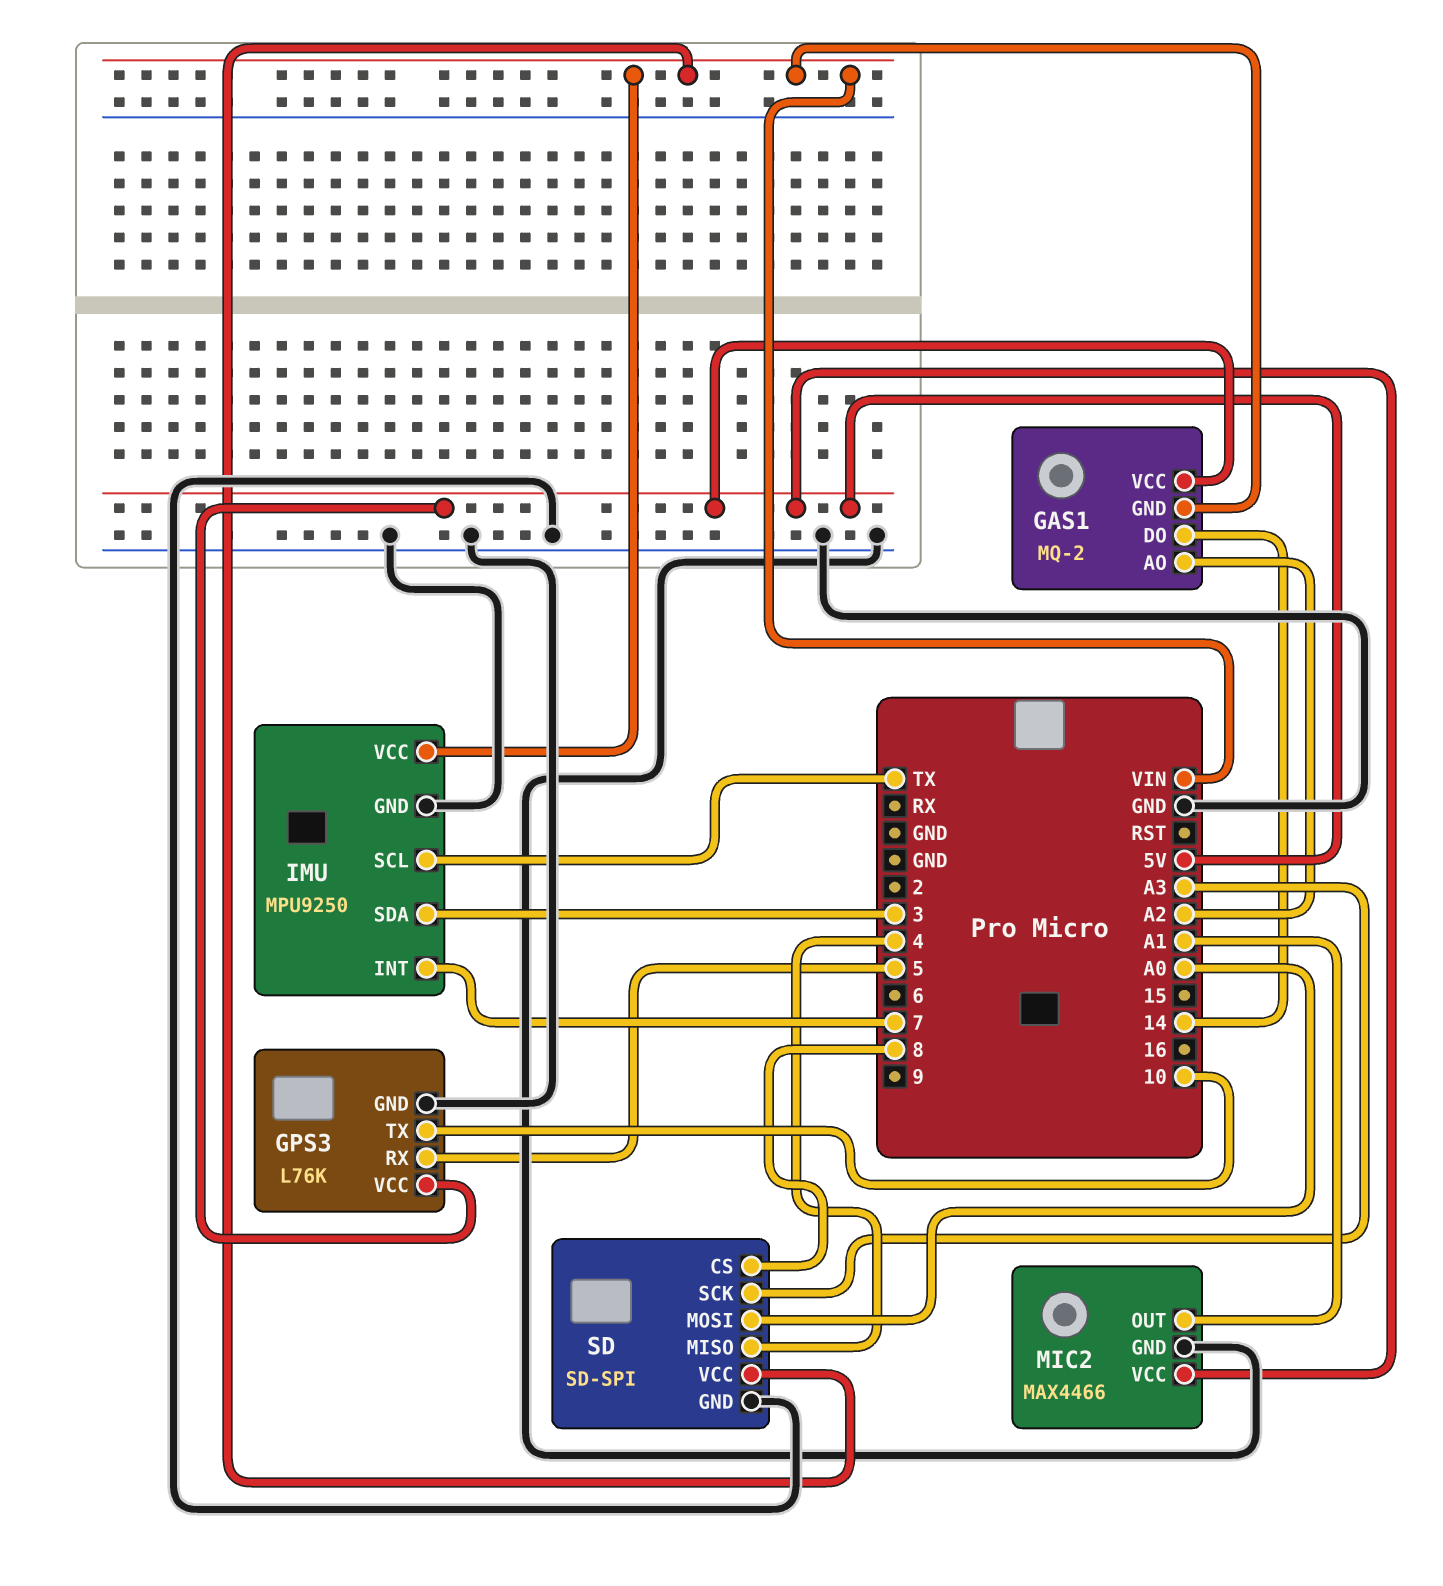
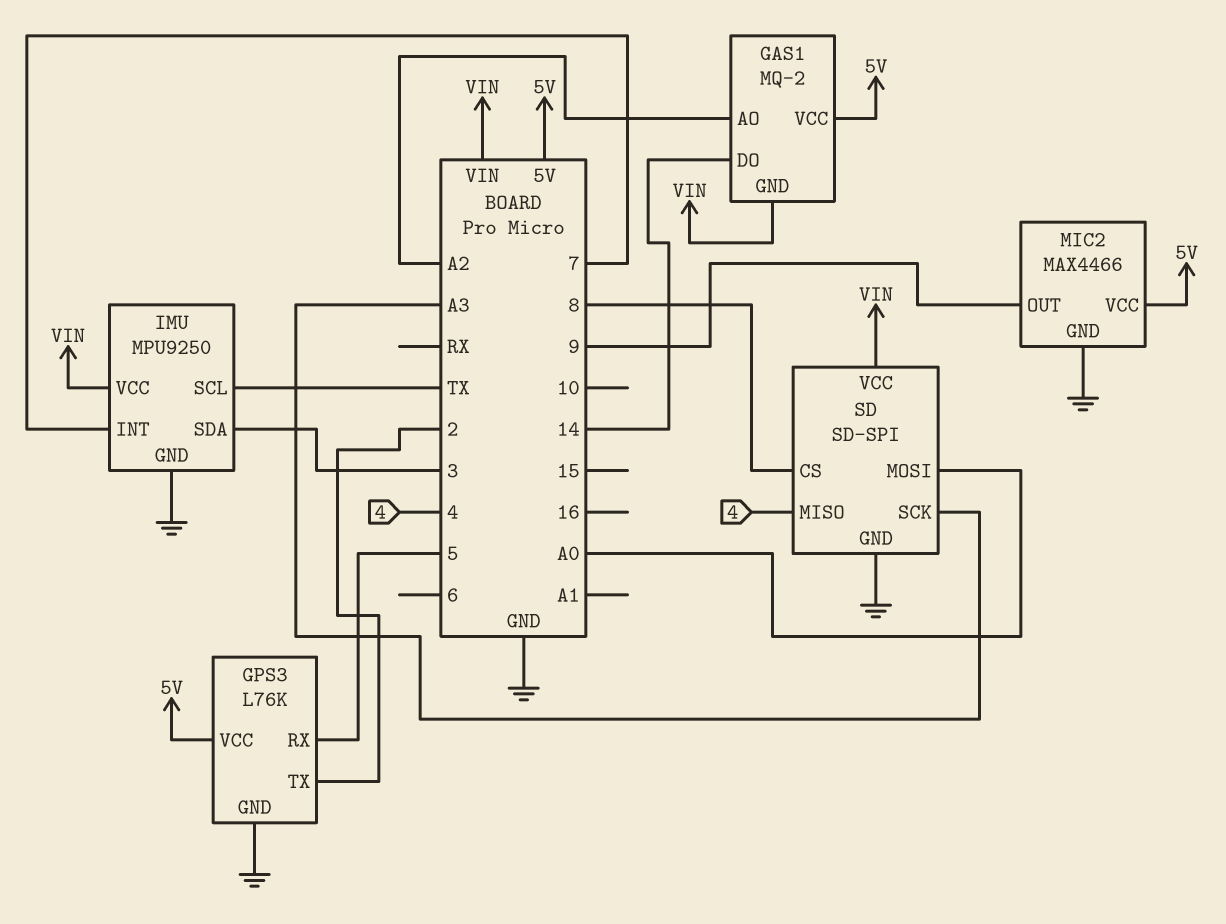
GPS3 pin TX: 10 -> 2
MIC2 pin OUT: A1 -> 9

